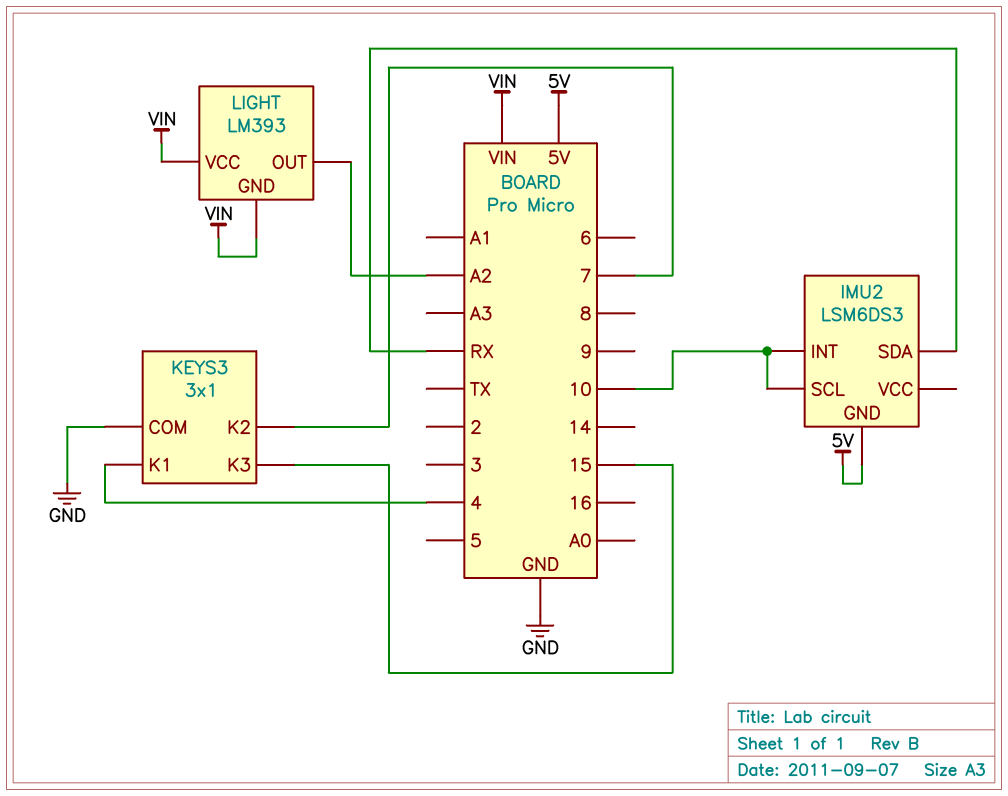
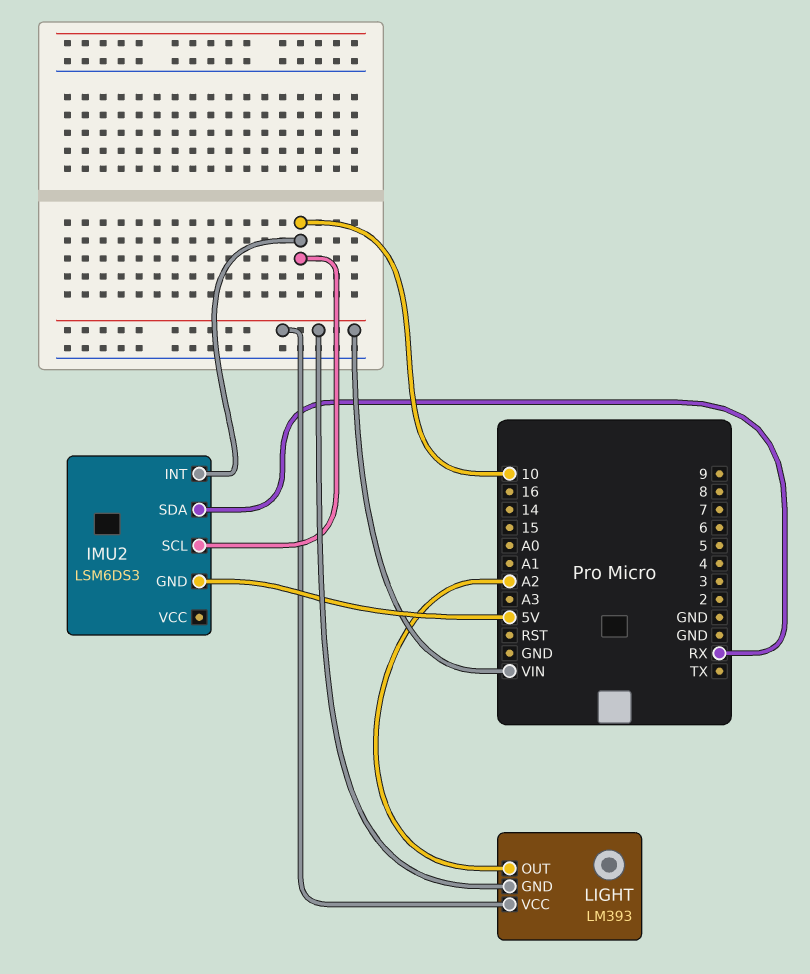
KEYS3: 3x1 -> none
KEYS3 pin COM: GND -> none
KEYS3 pin K1: 4 -> none
KEYS3 pin K2: 7 -> none
KEYS3 pin K3: 15 -> none

